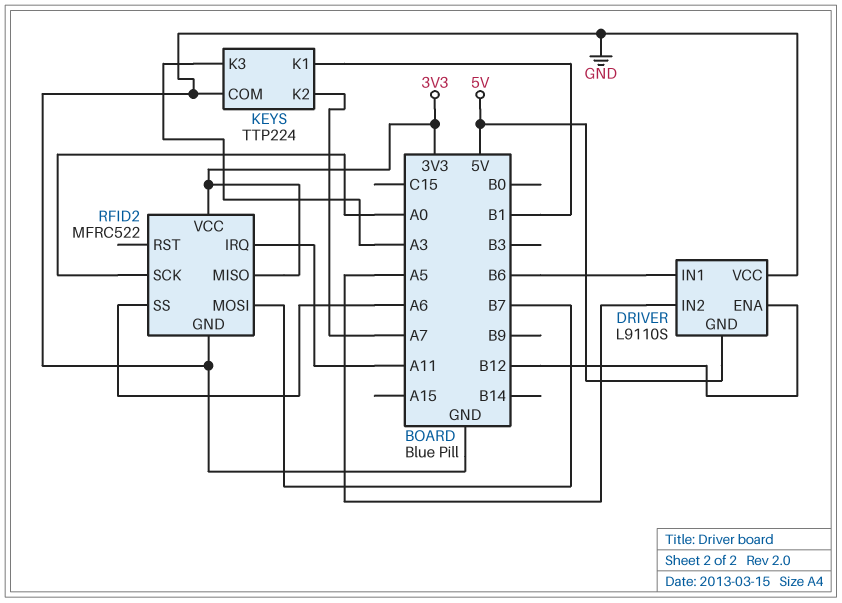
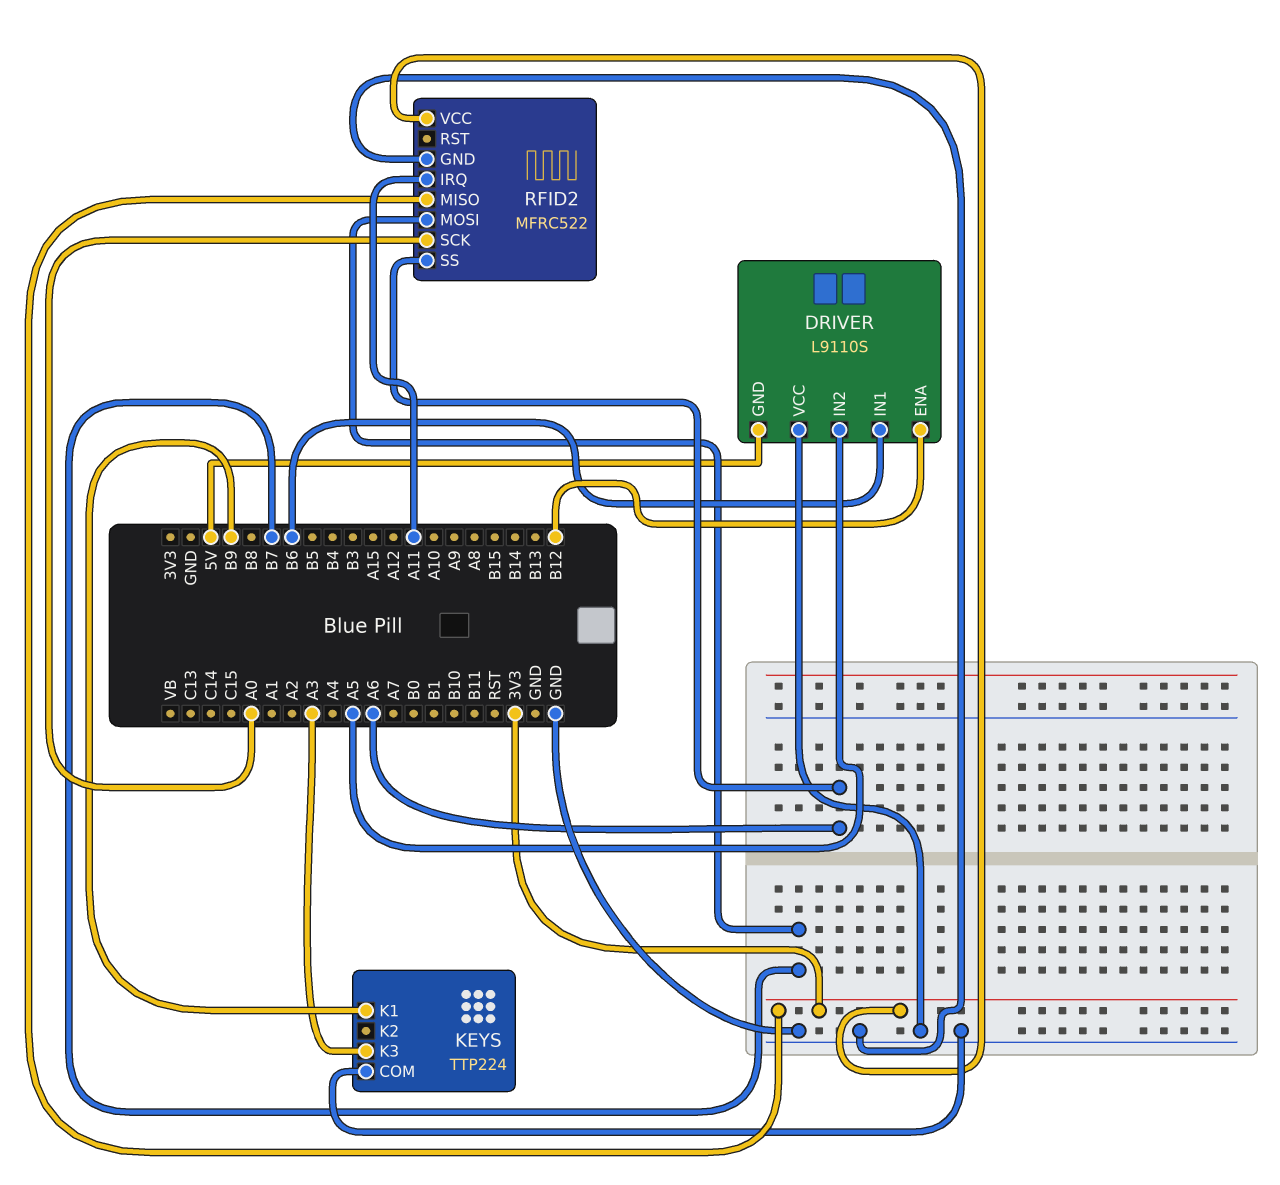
KEYS pin K1: B1 -> B9
KEYS pin K2: A7 -> none

